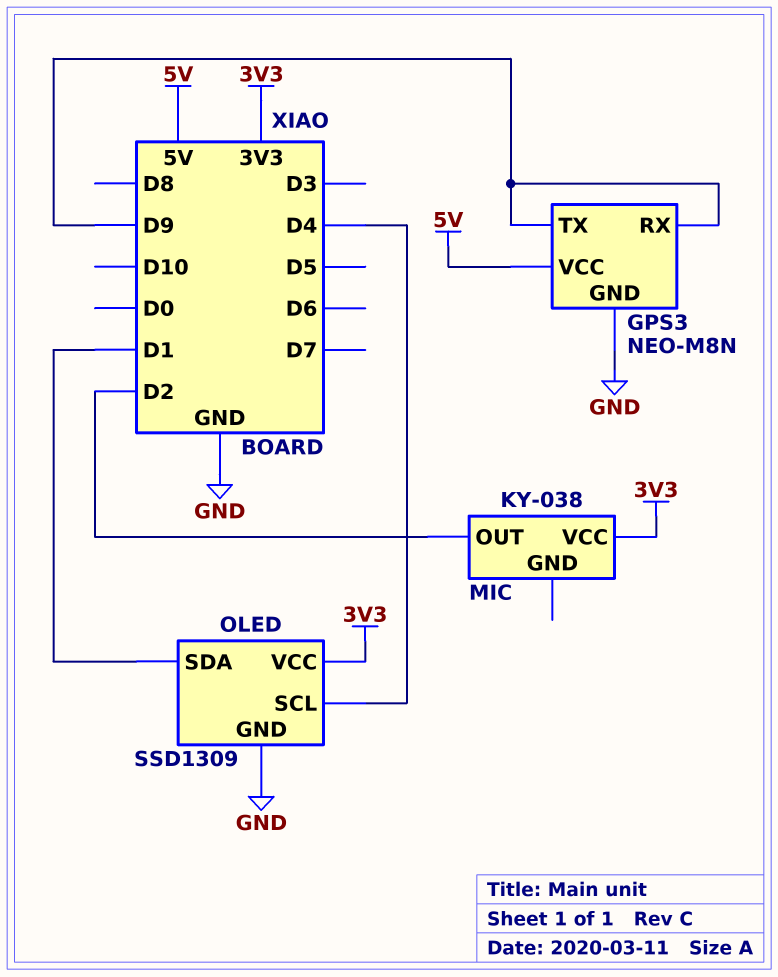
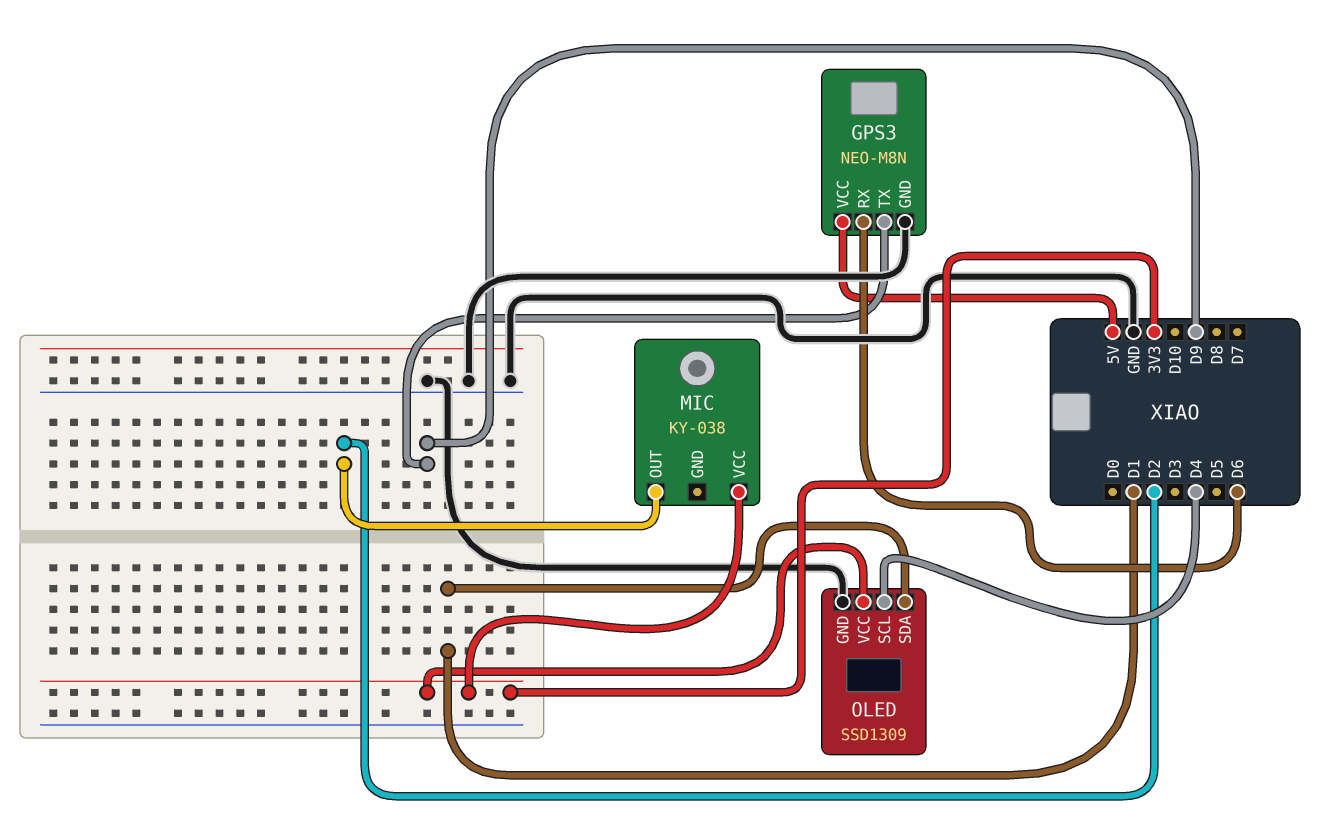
GPS3 pin RX: D9 -> D6

